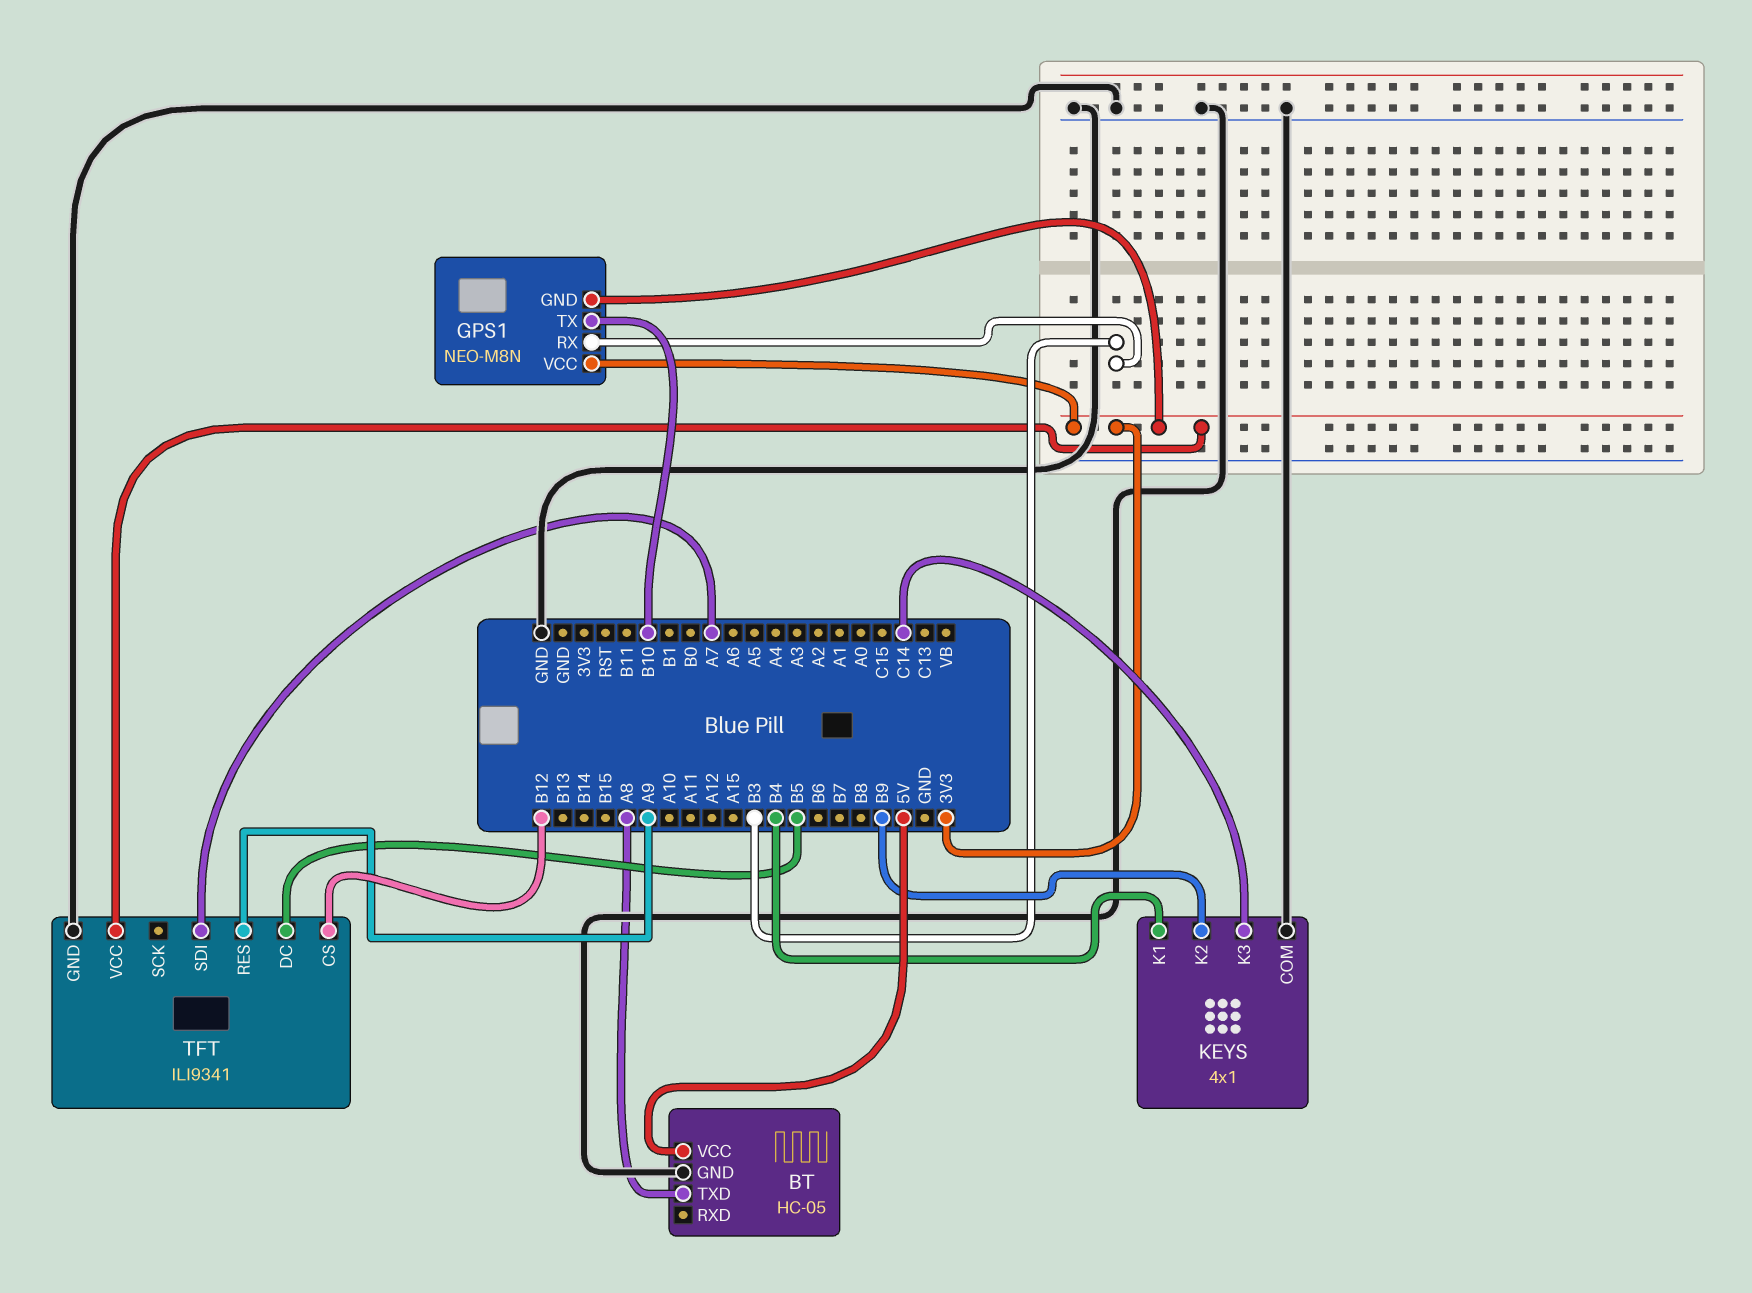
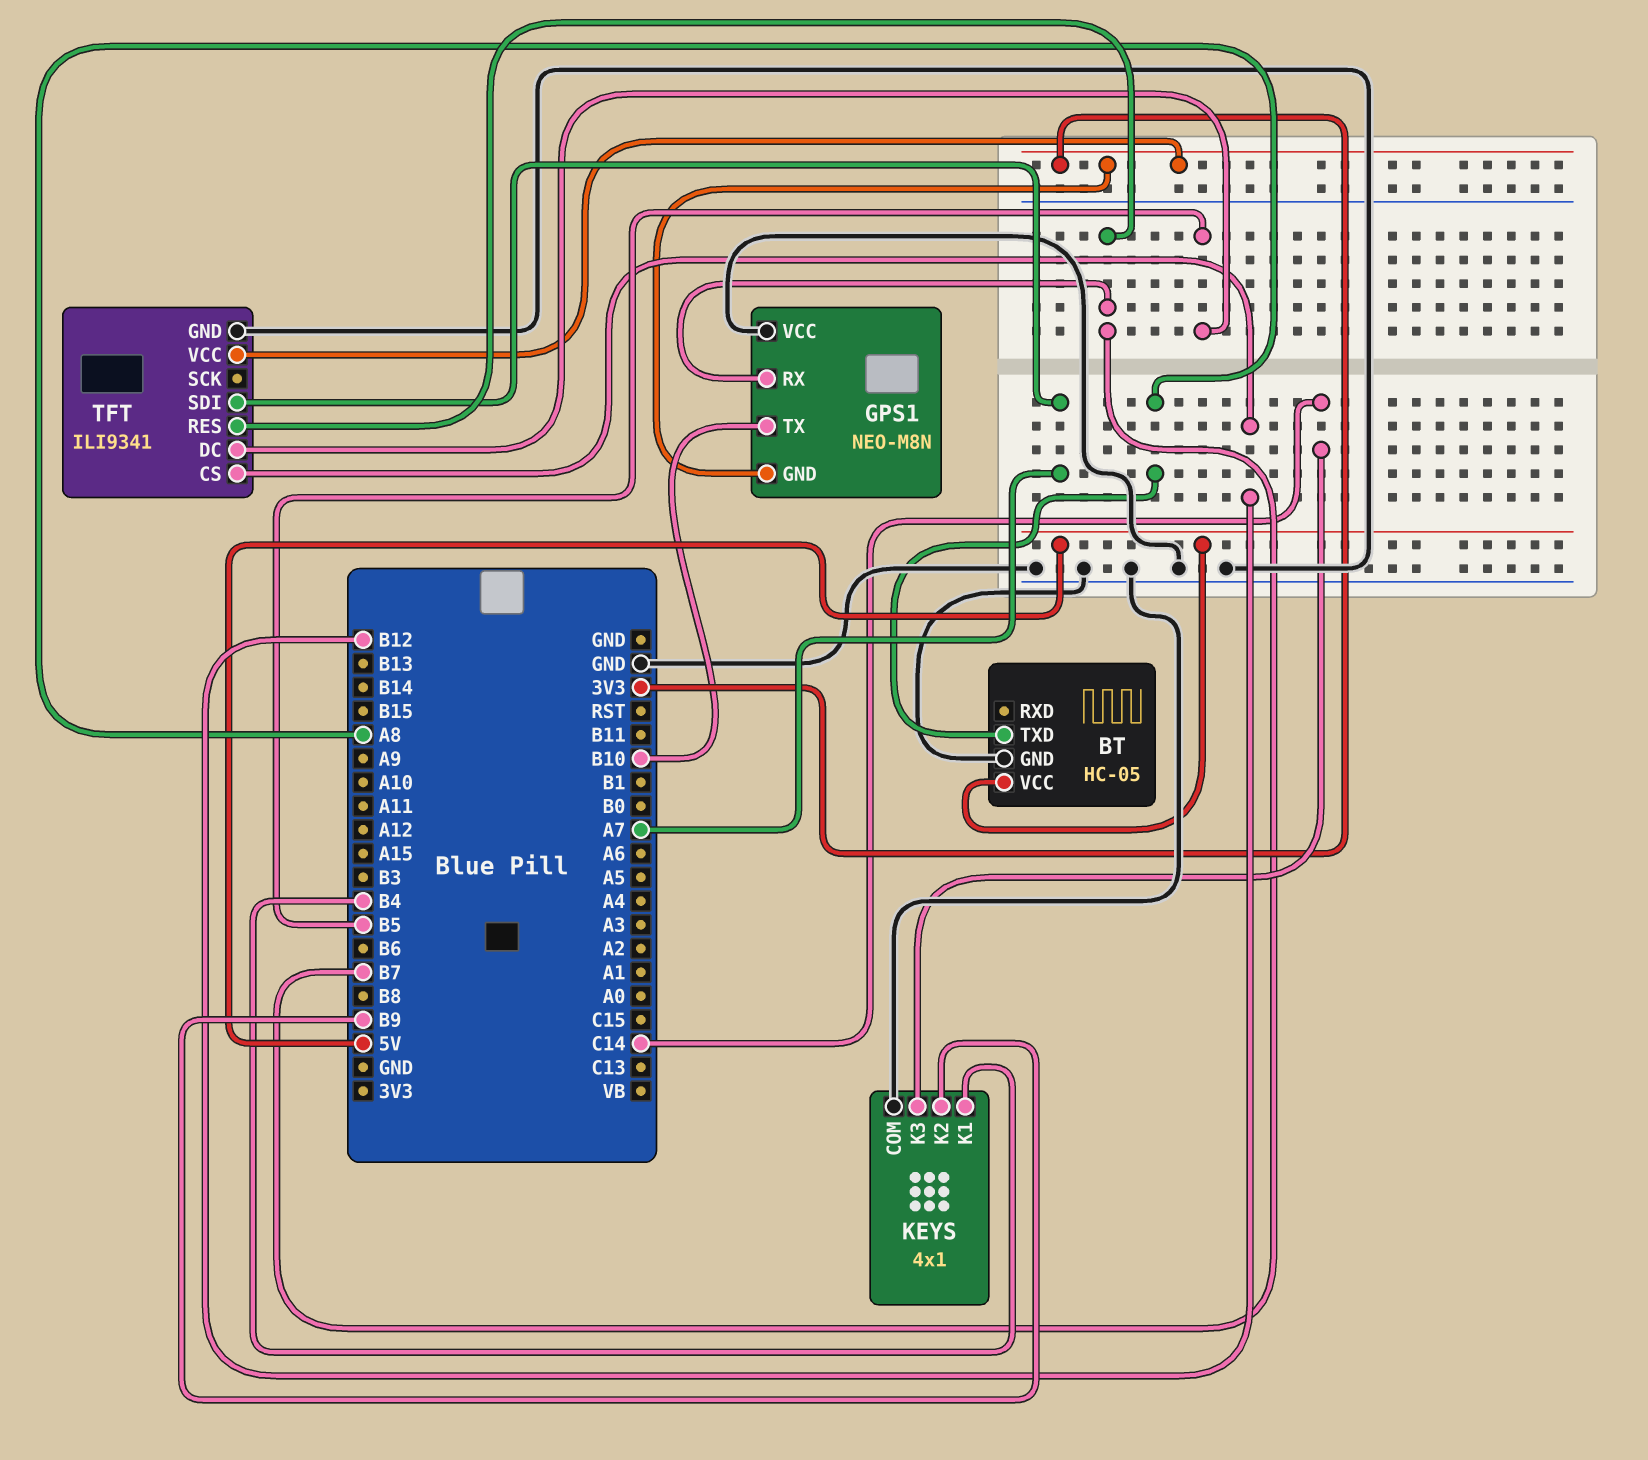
GPS1 pin RX: B3 -> B7
GPS1 pin VCC: 3V3 -> GND
TFT pin RES: A9 -> B7

